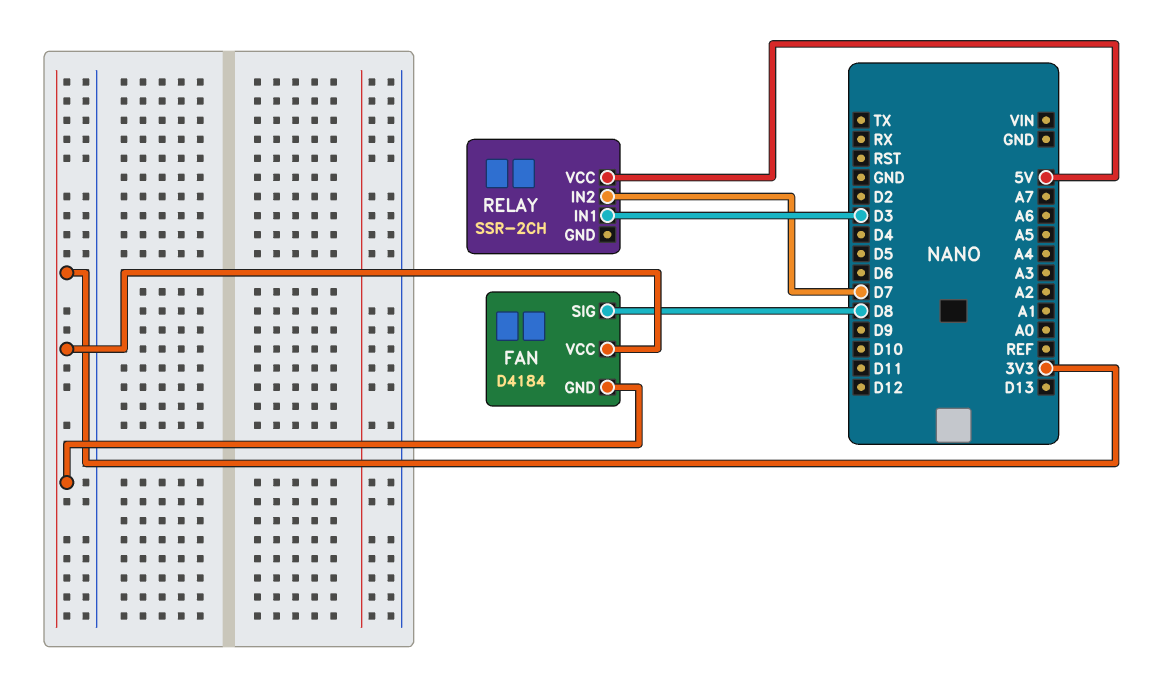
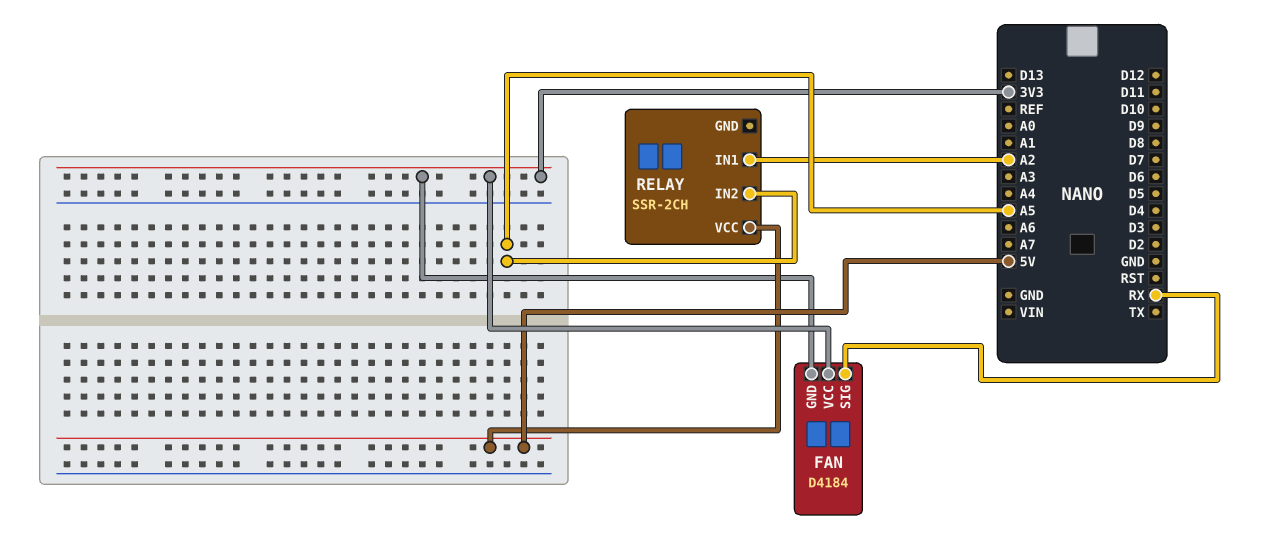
FAN pin SIG: D8 -> RX
RELAY pin IN1: D3 -> A2
RELAY pin IN2: D7 -> A5

